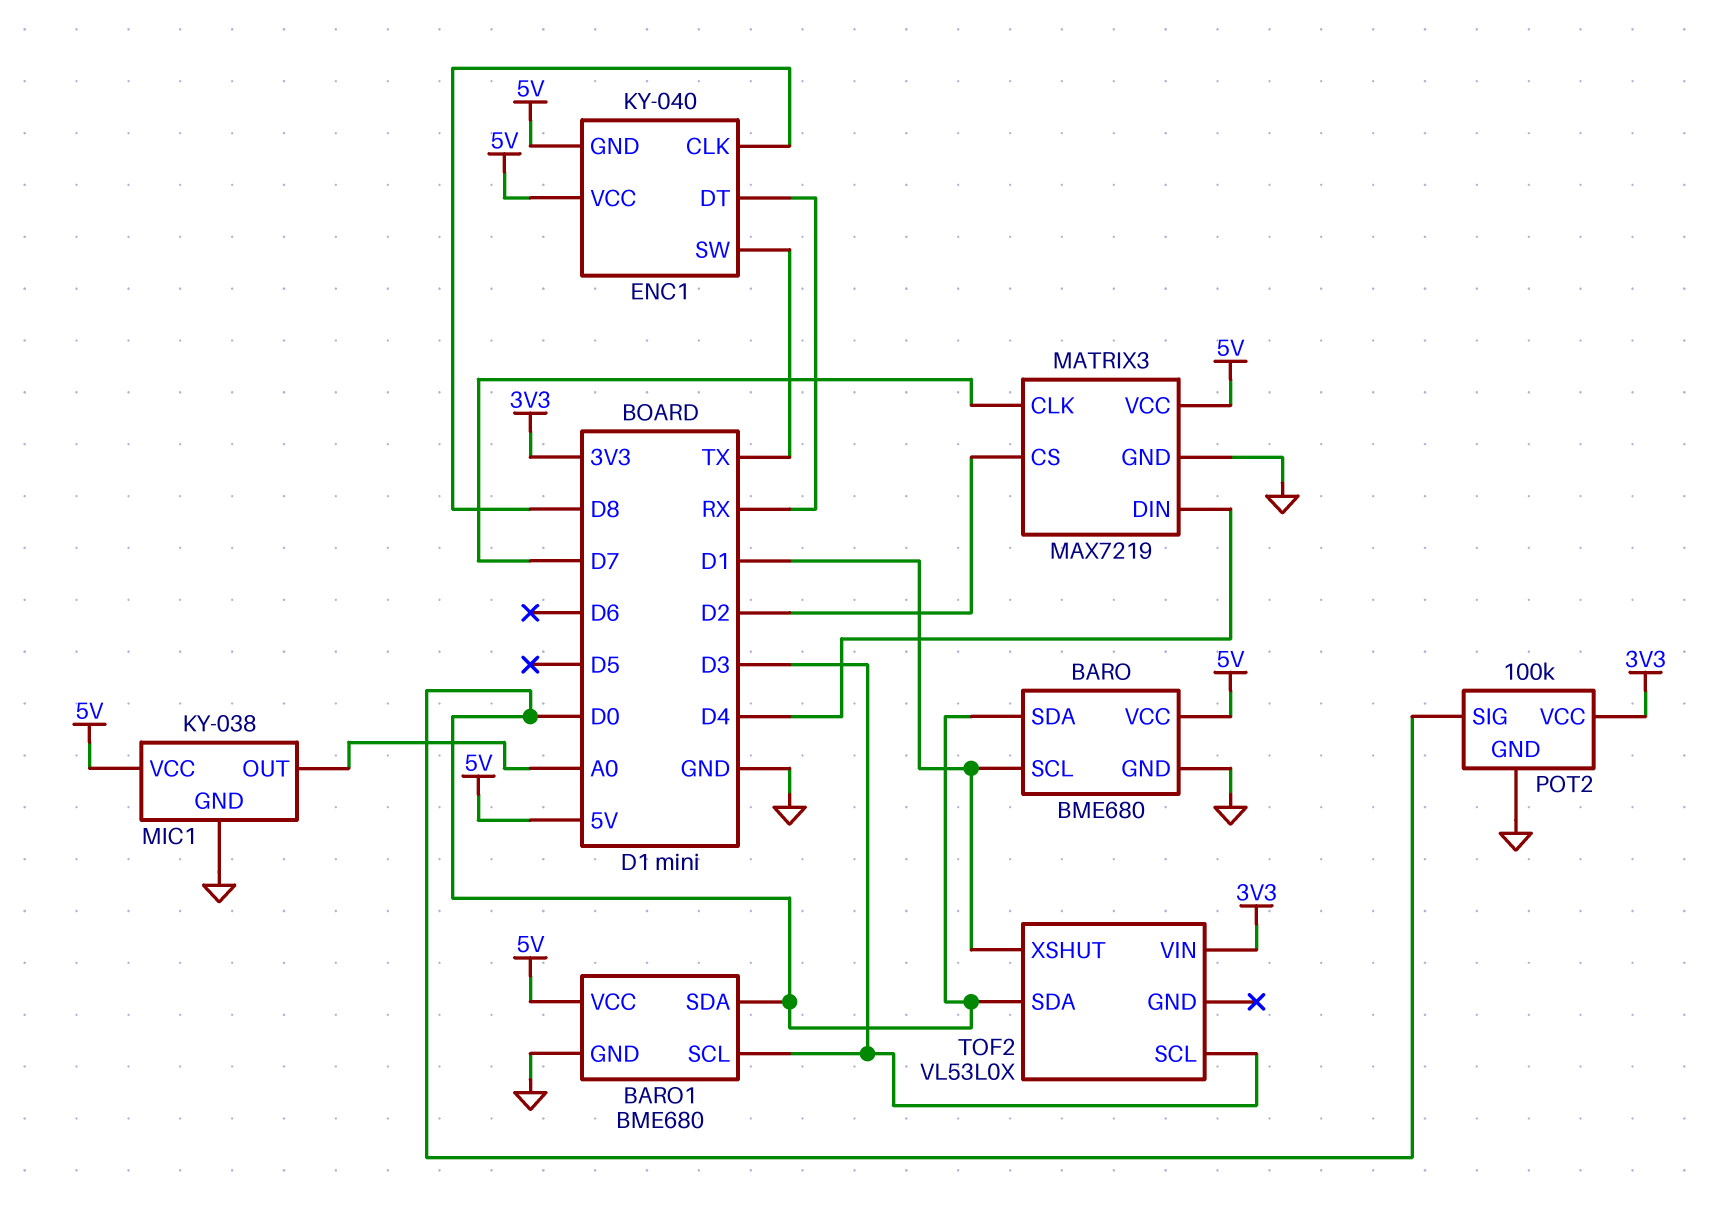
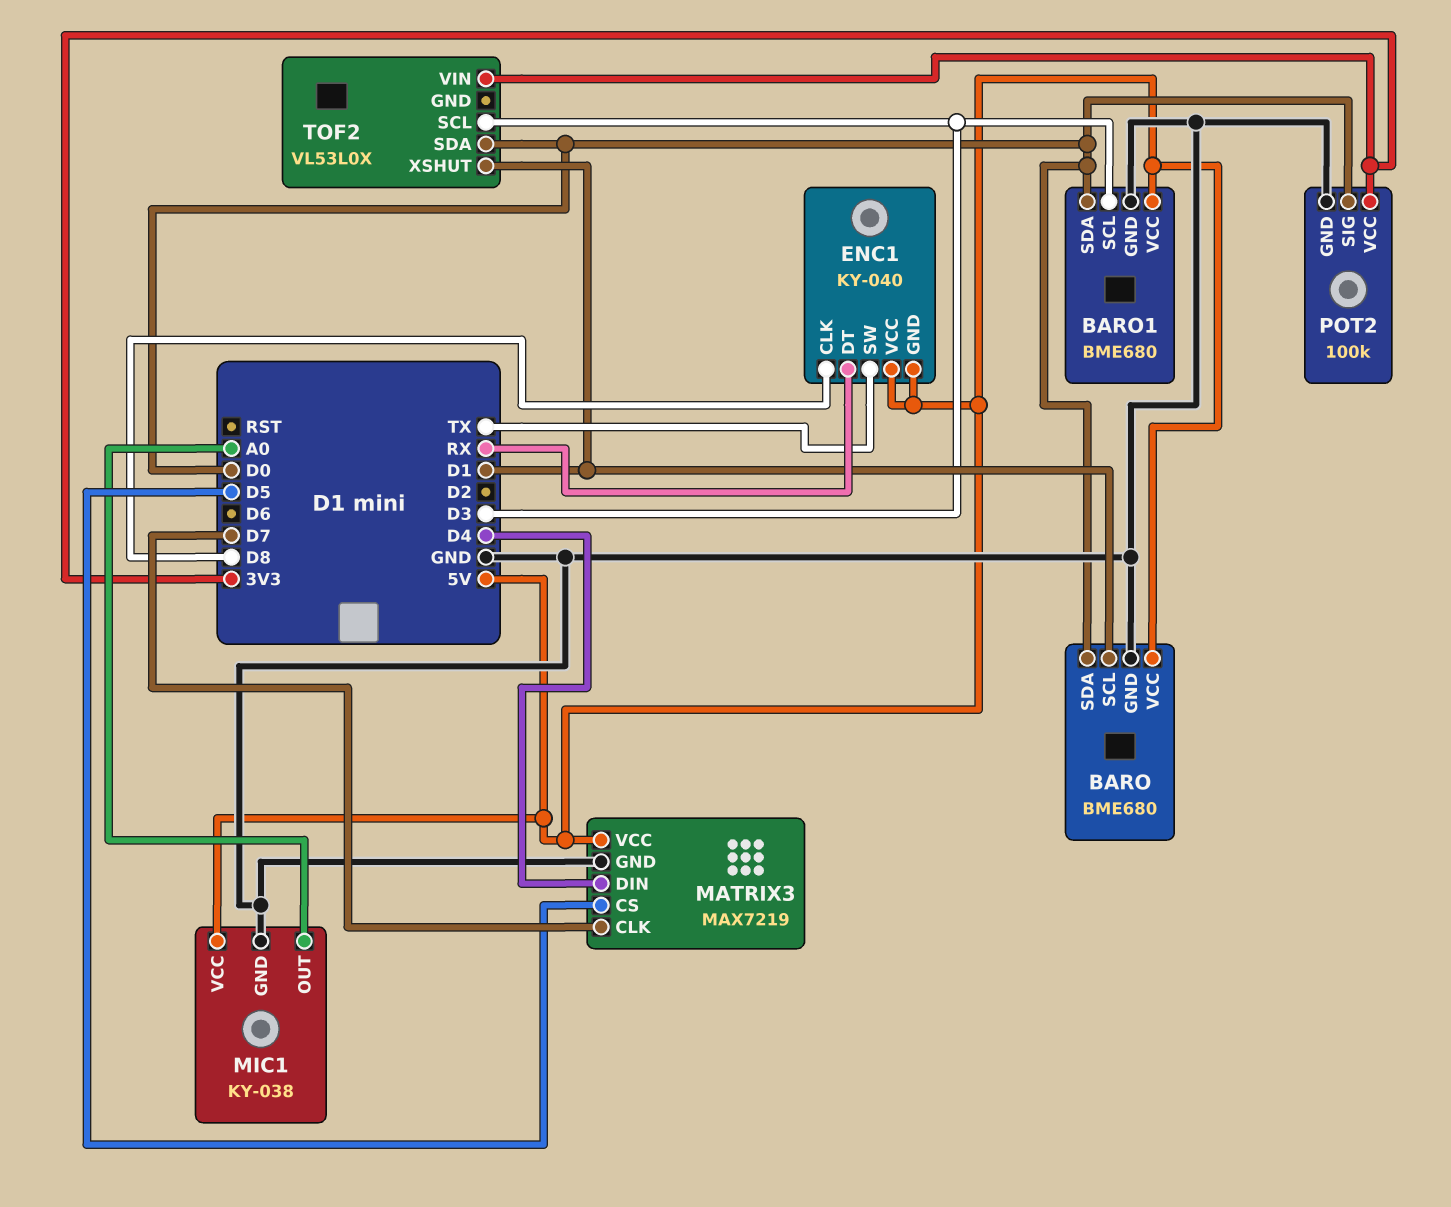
MATRIX3 pin CS: D2 -> D5

